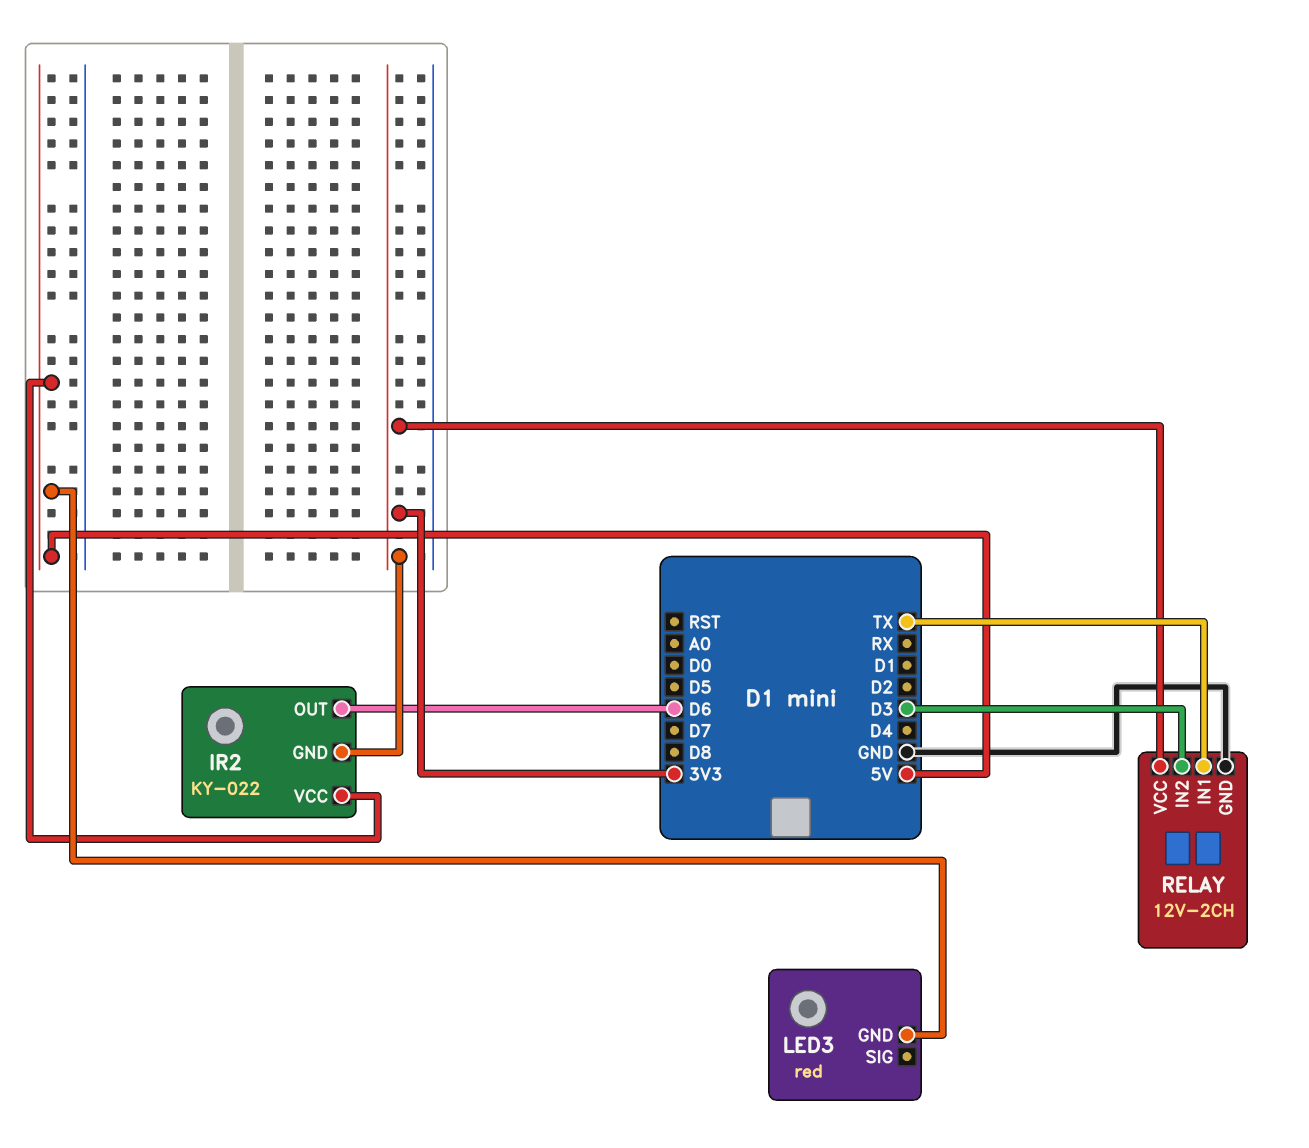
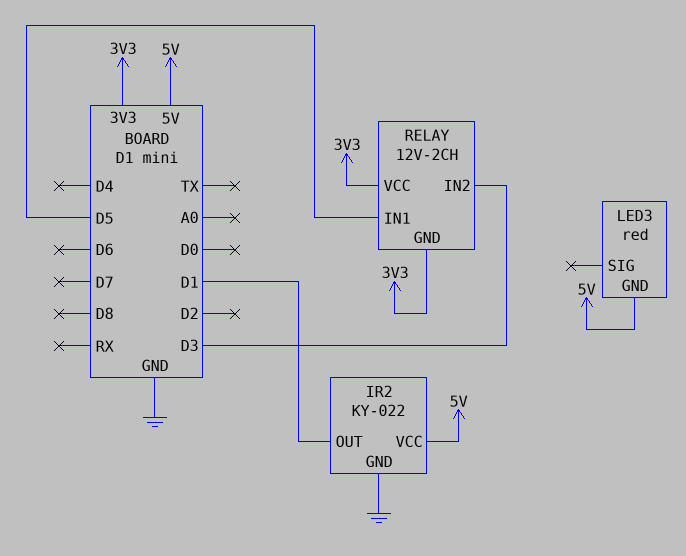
IR2 pin GND: 3V3 -> GND
IR2 pin OUT: D6 -> D1
RELAY pin GND: GND -> 3V3
RELAY pin IN1: TX -> D5

